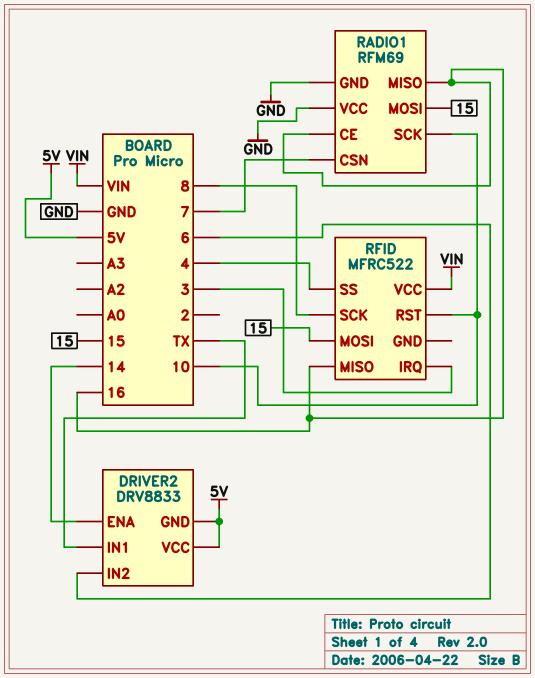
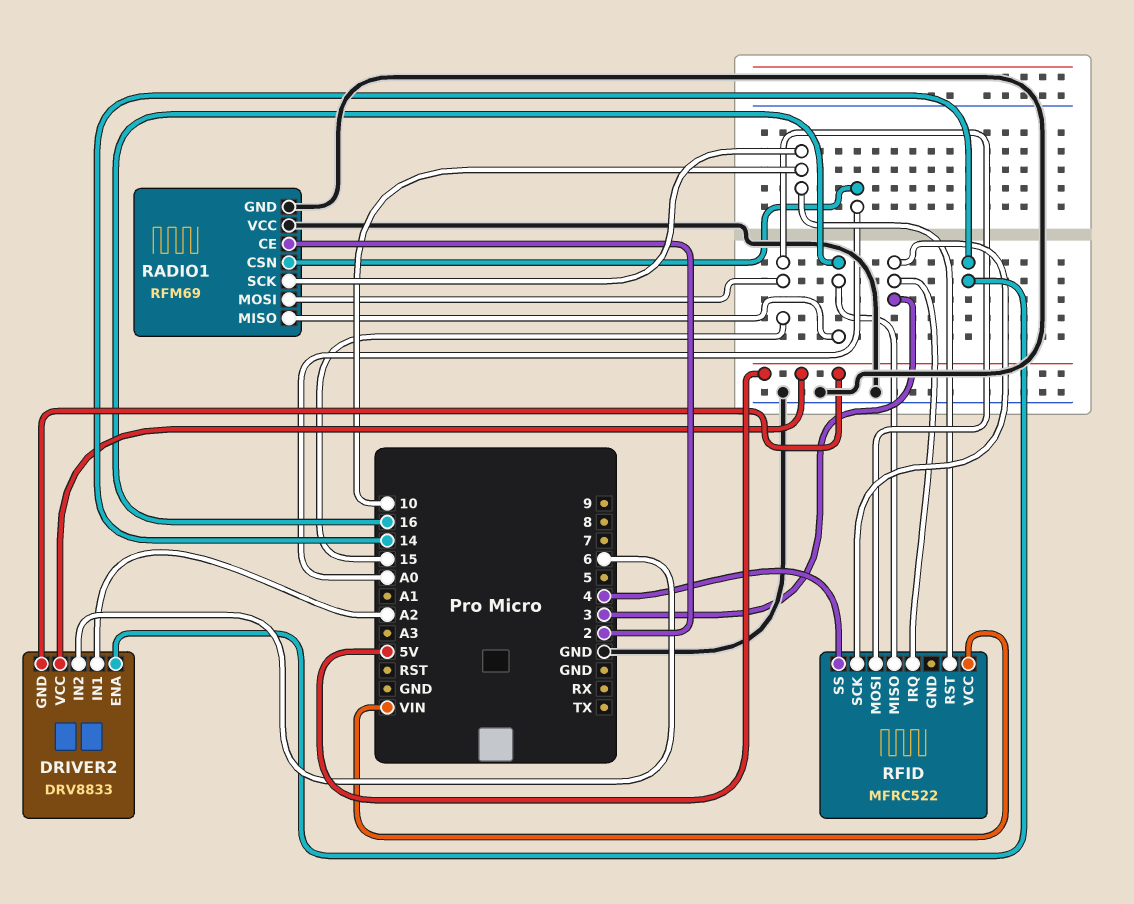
DRIVER2 pin IN1: TX -> A2
RADIO1 pin CE: 16 -> 2
RADIO1 pin CSN: 7 -> A0
RFID pin SCK: 8 -> 3

